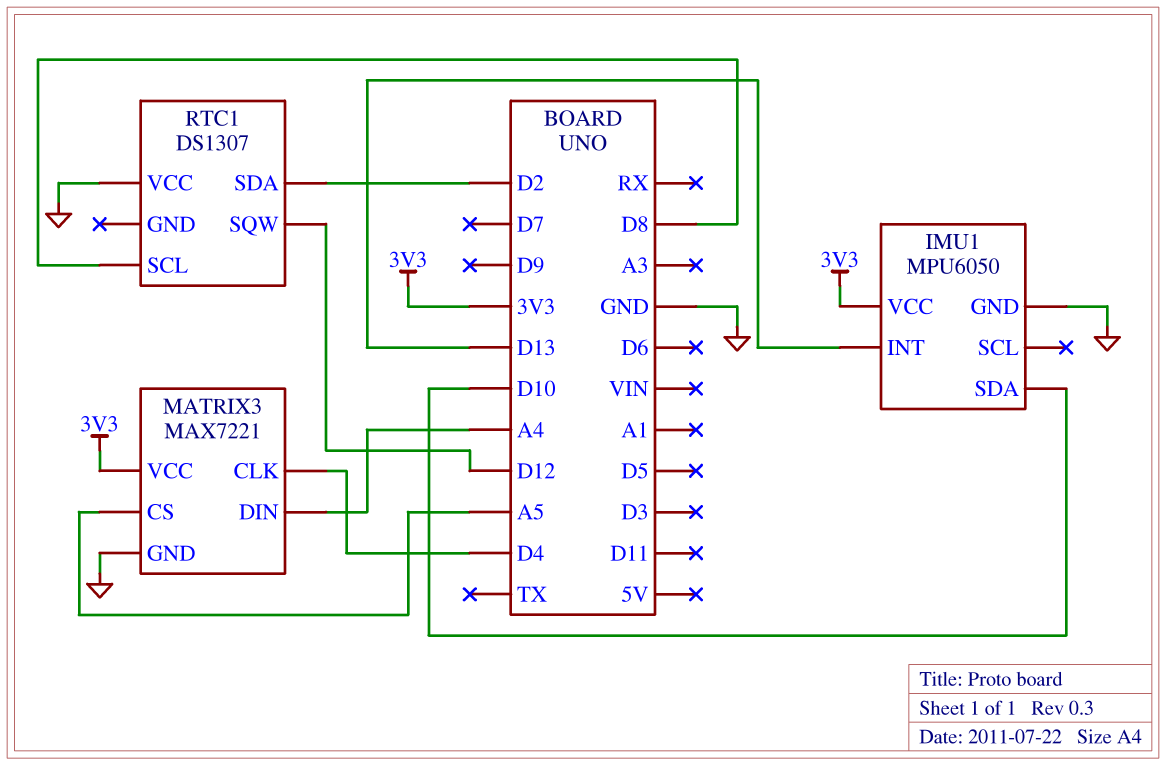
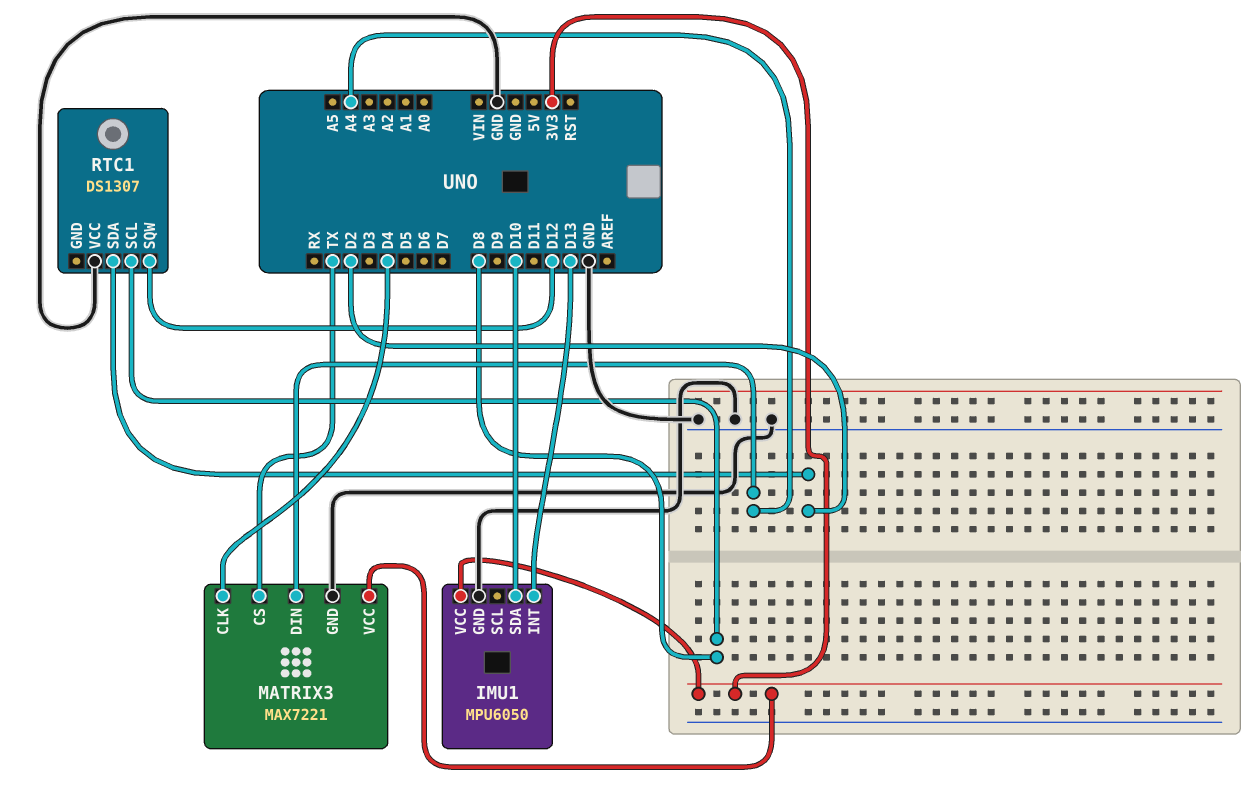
MATRIX3 pin CS: A5 -> TX

